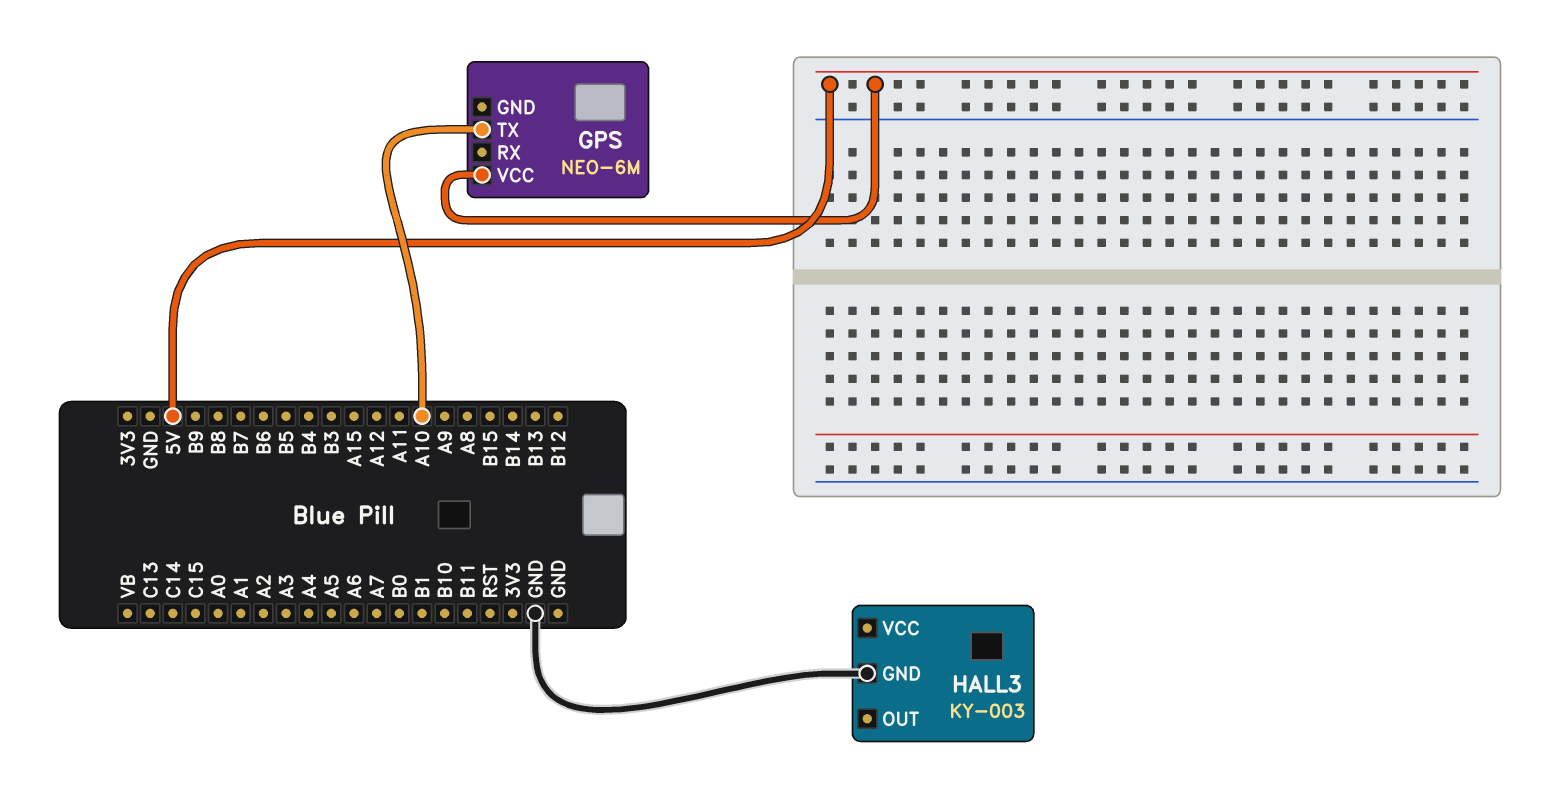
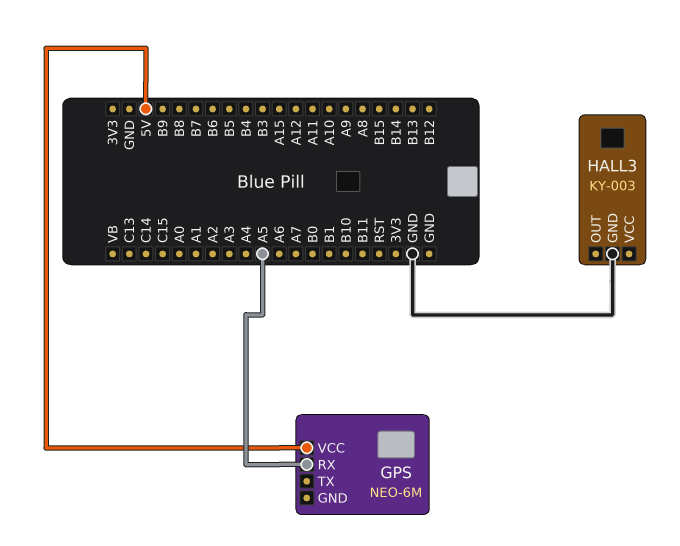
GPS pin RX: none -> A5
GPS pin TX: A10 -> none

